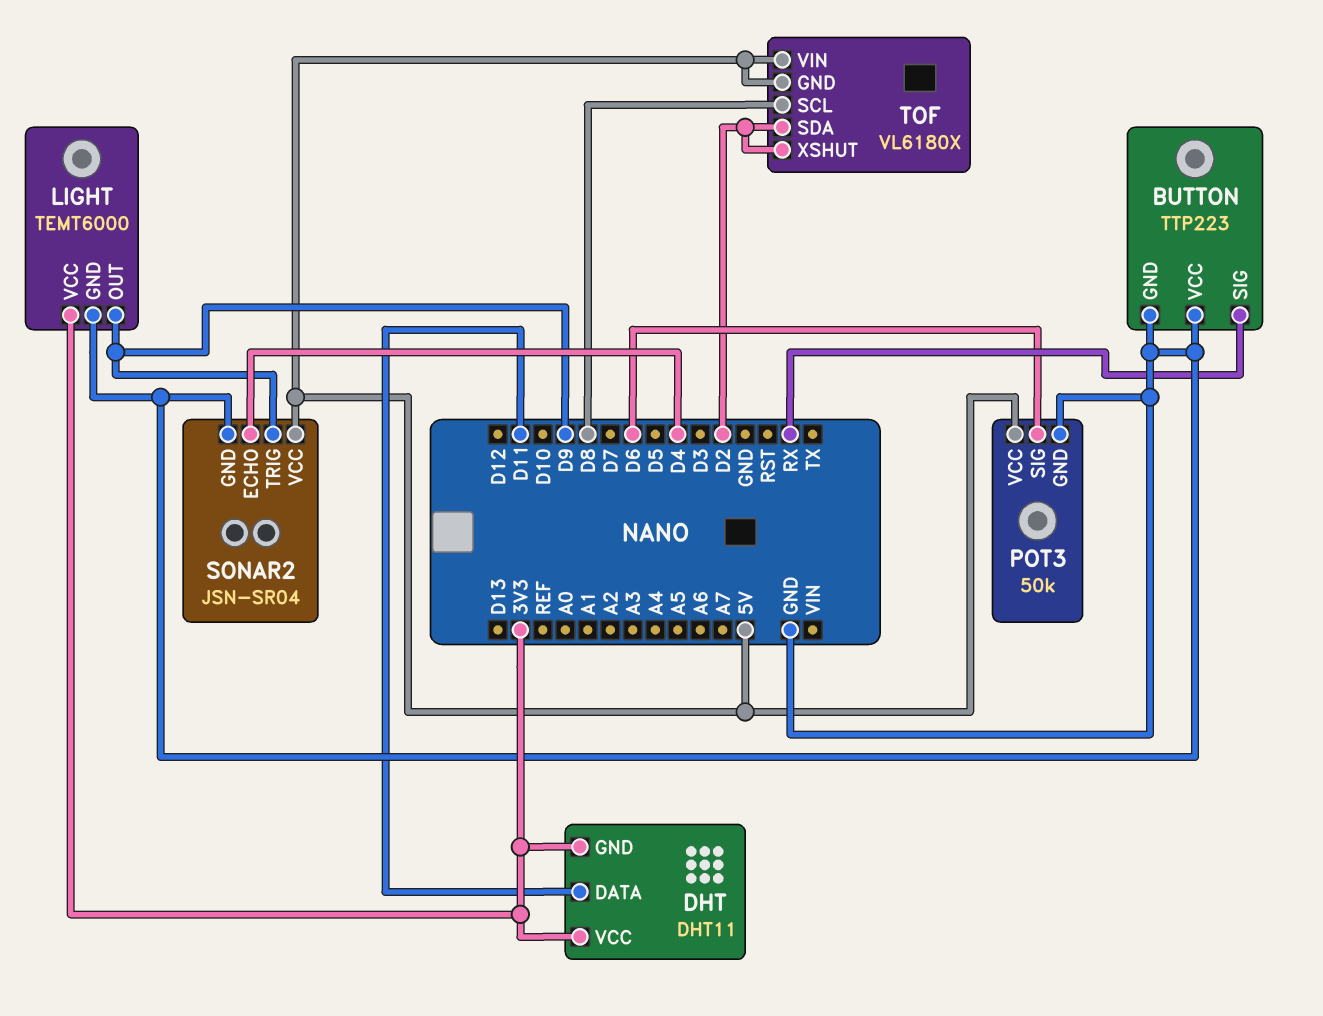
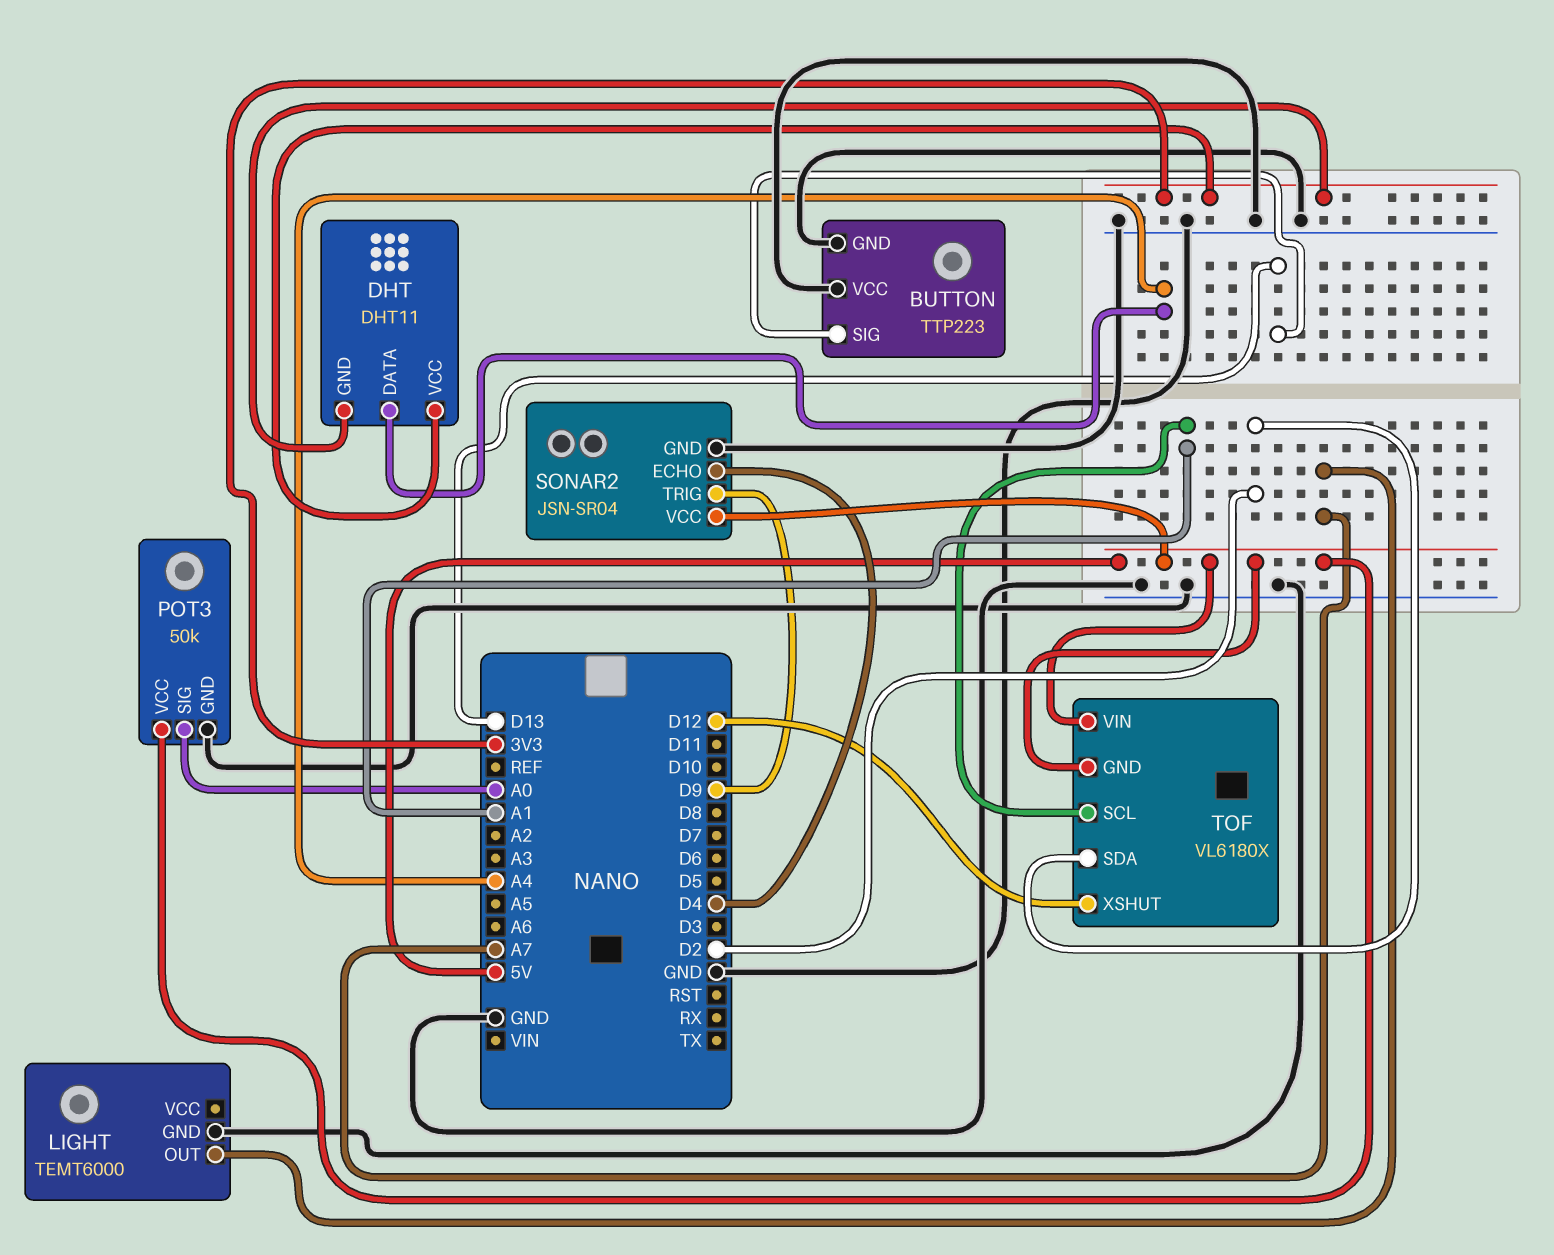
BUTTON pin SIG: RX -> D13
DHT pin DATA: D11 -> A4
LIGHT pin OUT: D9 -> A7
LIGHT pin VCC: 3V3 -> none
POT3 pin SIG: D6 -> A0
TOF pin SCL: D8 -> A1
TOF pin XSHUT: D2 -> D12

